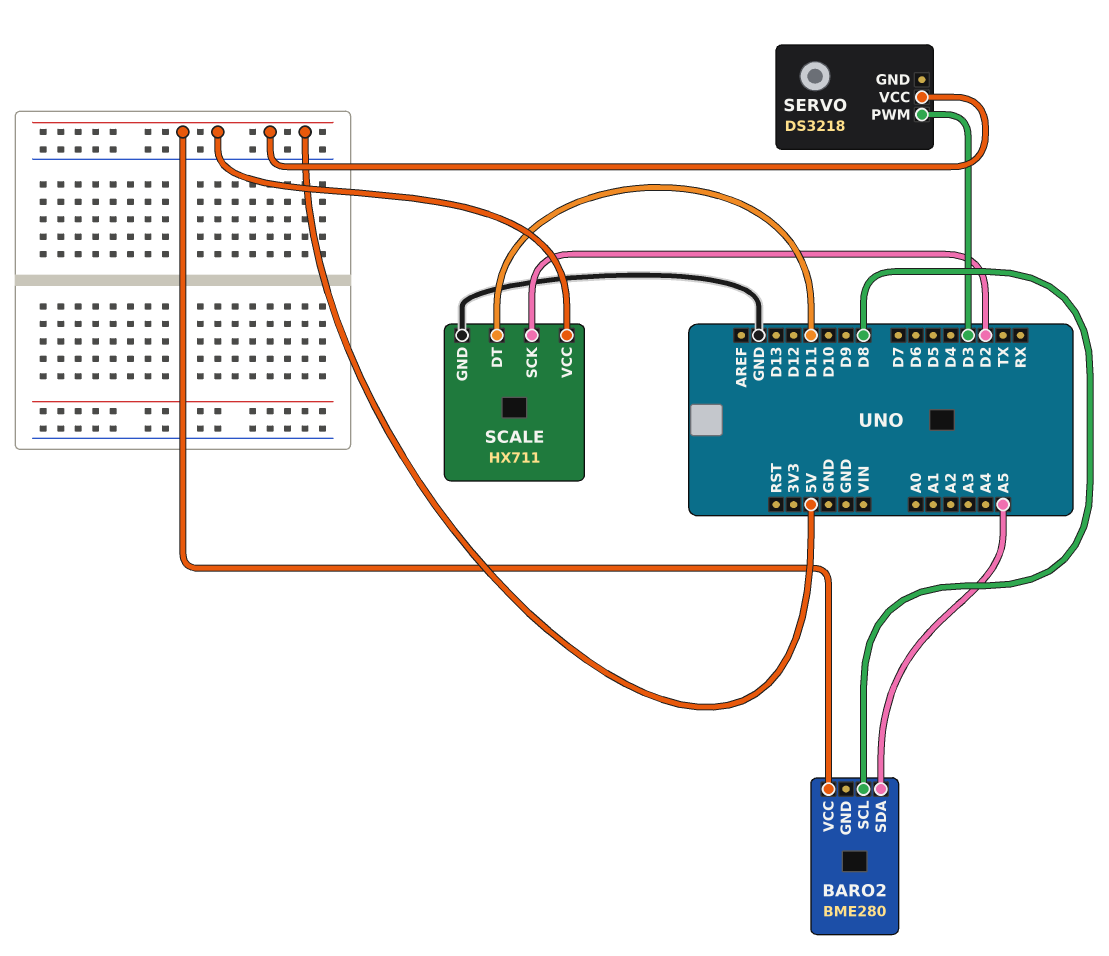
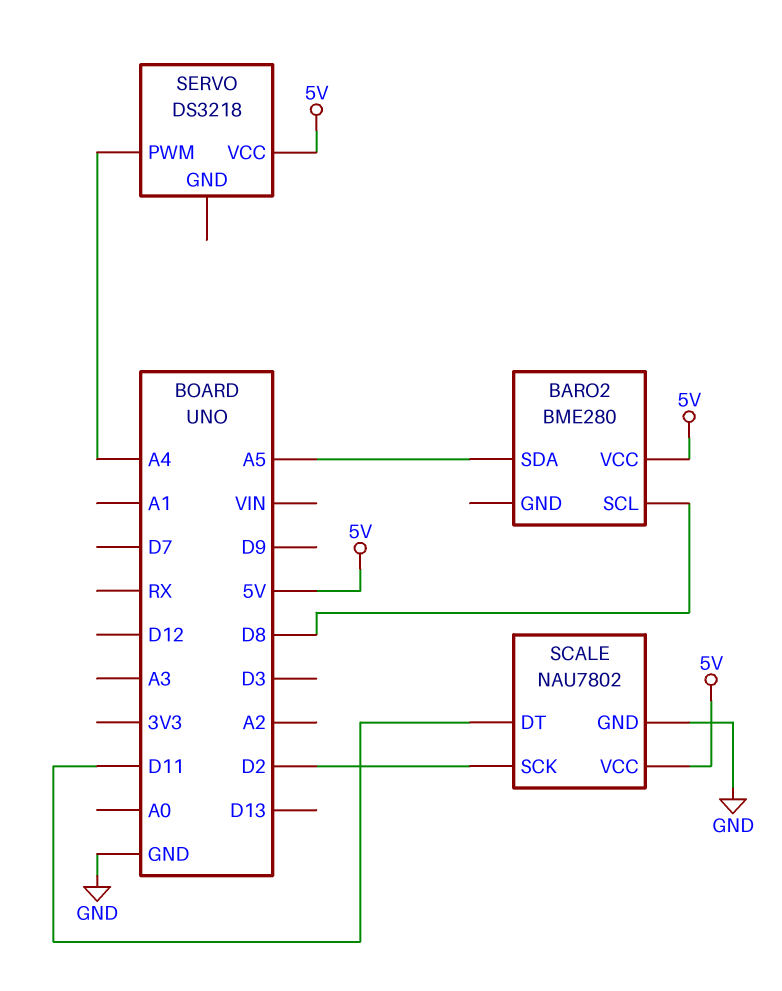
SCALE: HX711 -> NAU7802
SERVO pin PWM: D3 -> A4

